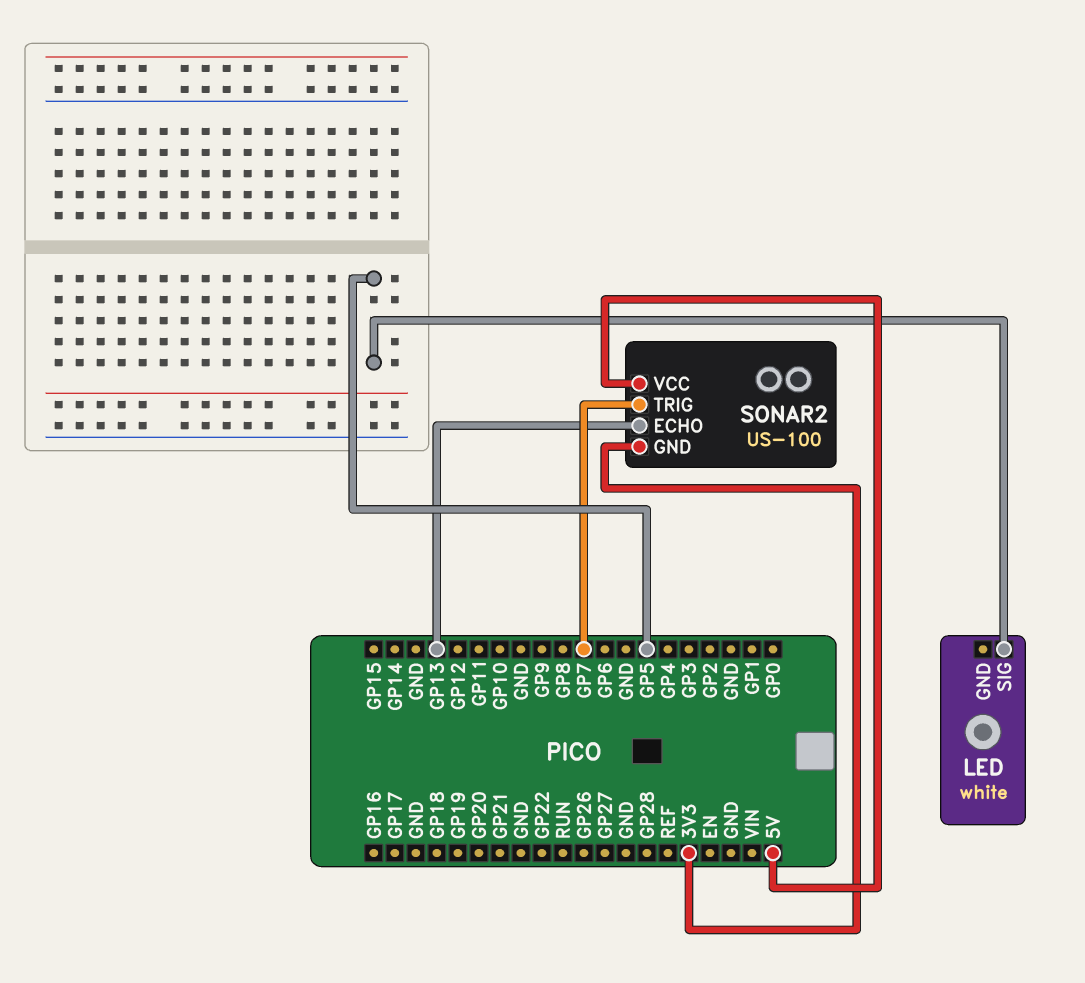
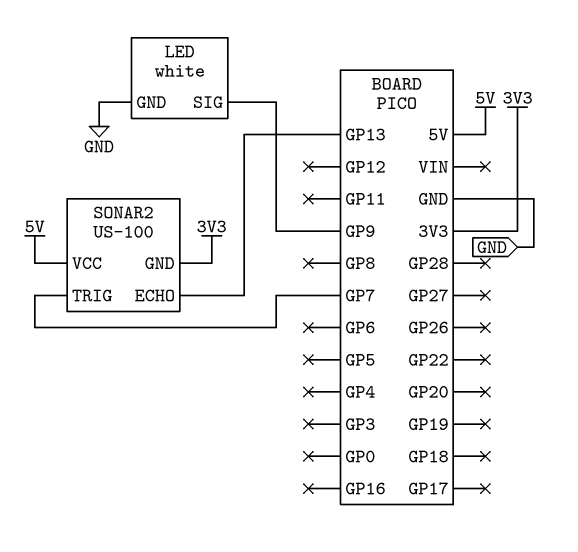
LED pin GND: none -> GND
LED pin SIG: GP5 -> GP9

